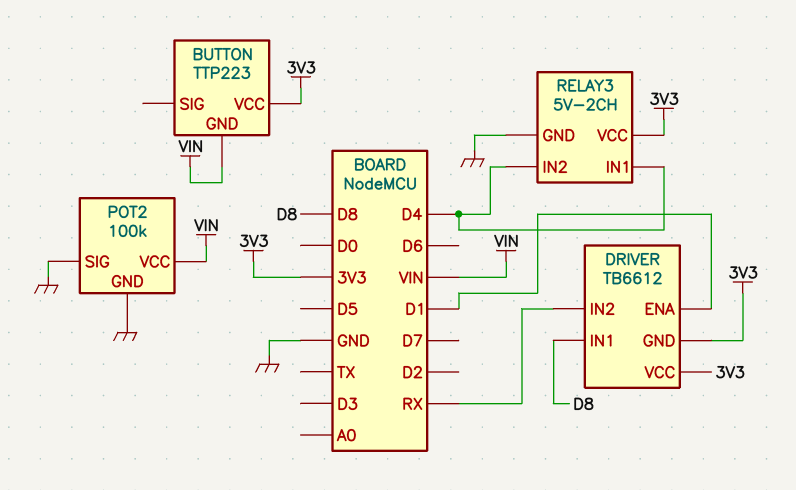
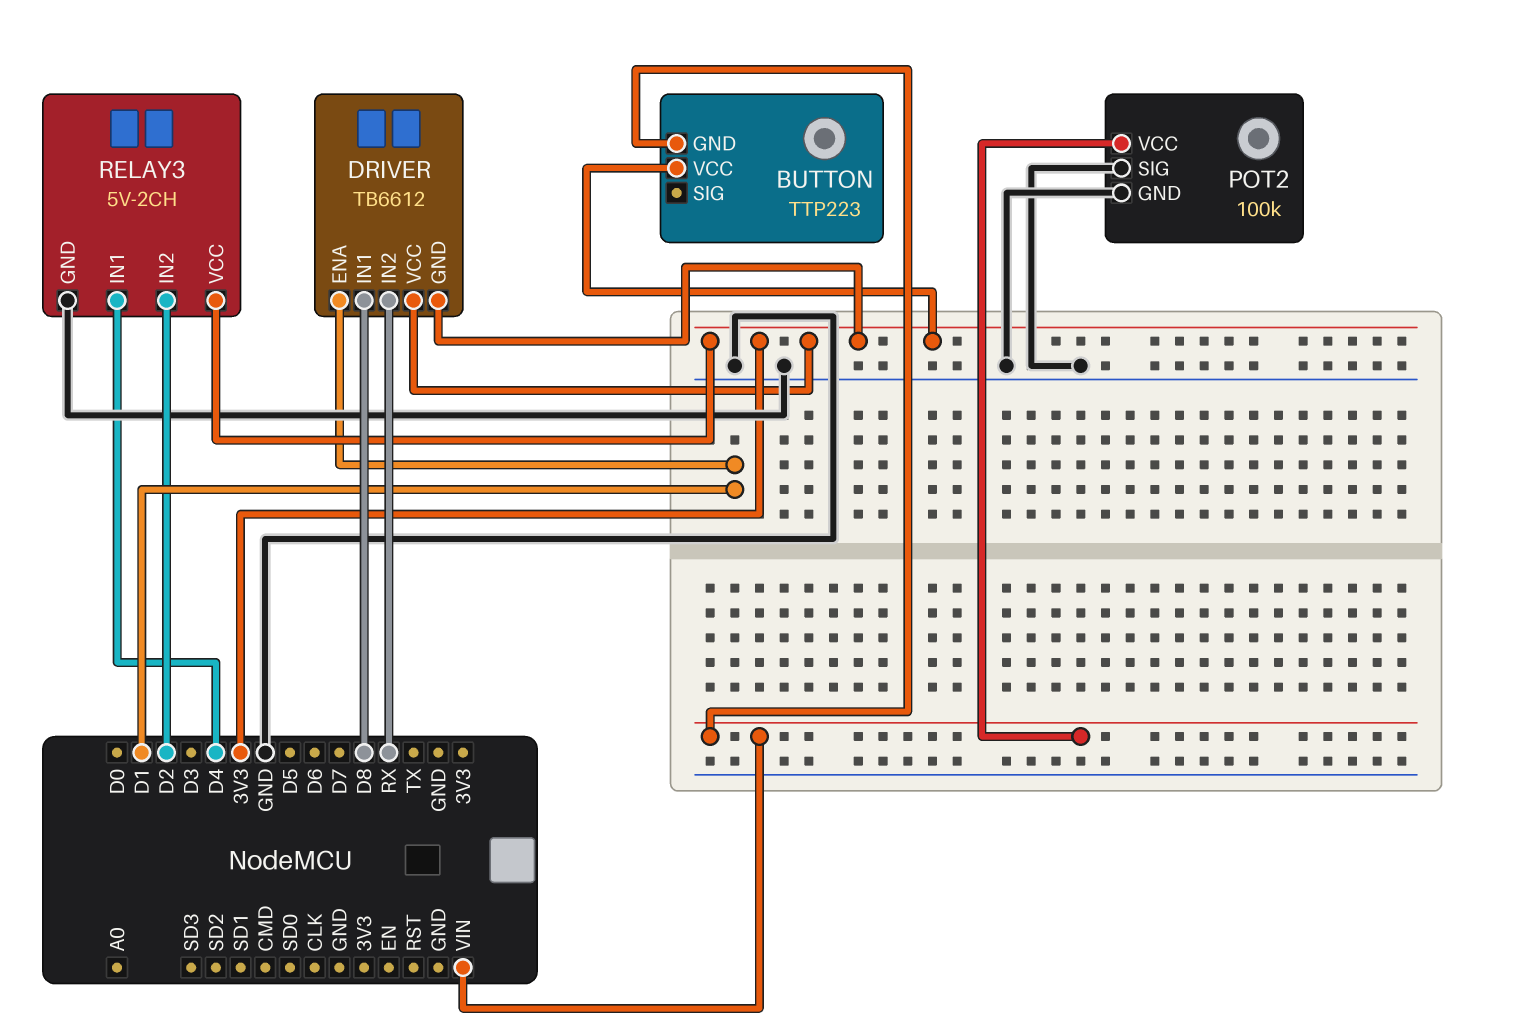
RELAY3 pin IN2: D4 -> D2

